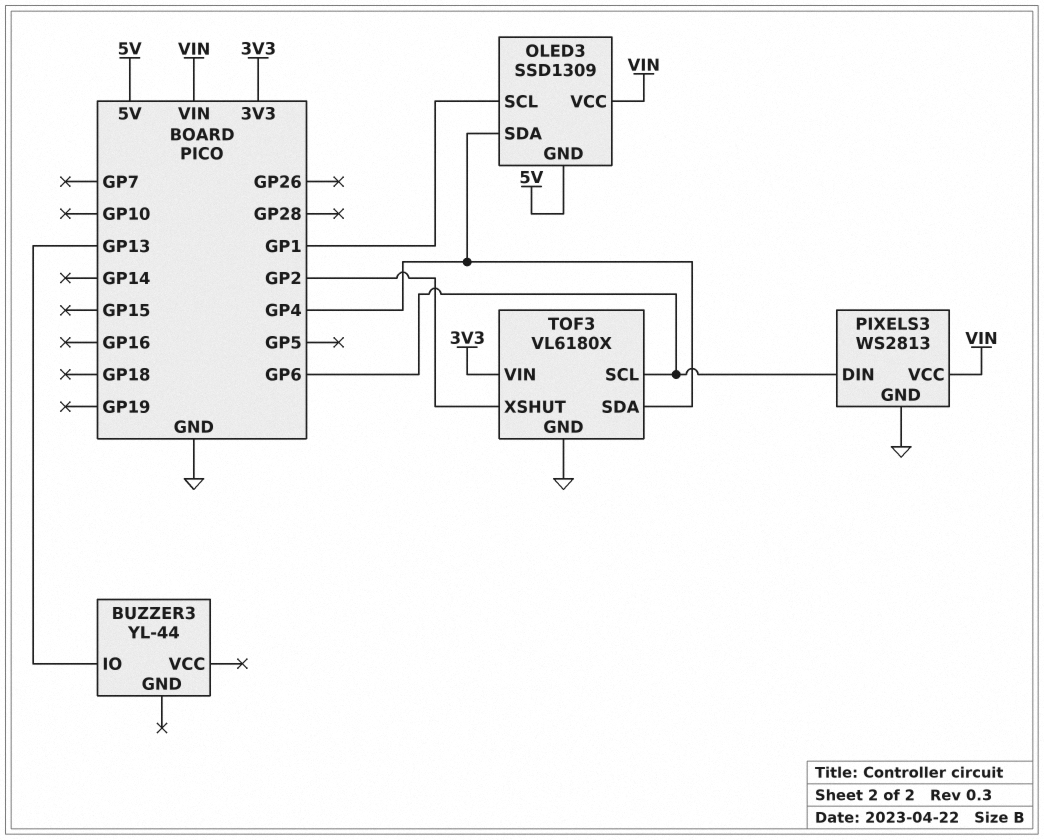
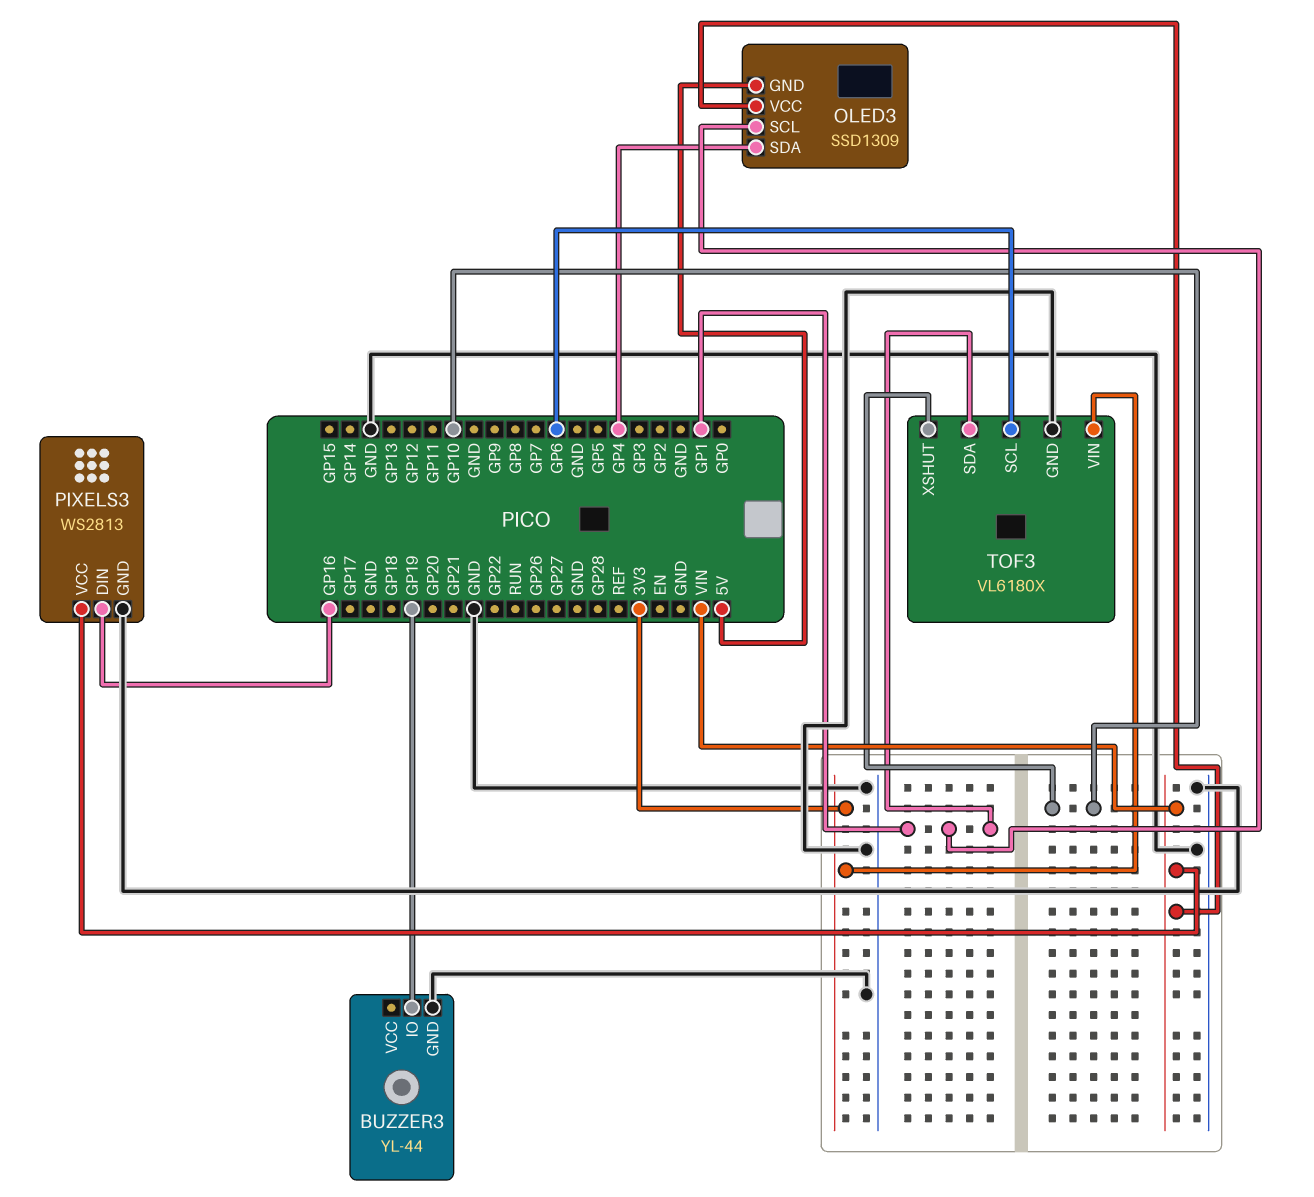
BUZZER3 pin GND: none -> GND
BUZZER3 pin IO: GP13 -> GP19
PIXELS3 pin DIN: GP6 -> GP16
TOF3 pin SDA: GP4 -> GP1
TOF3 pin XSHUT: GP2 -> GP10

